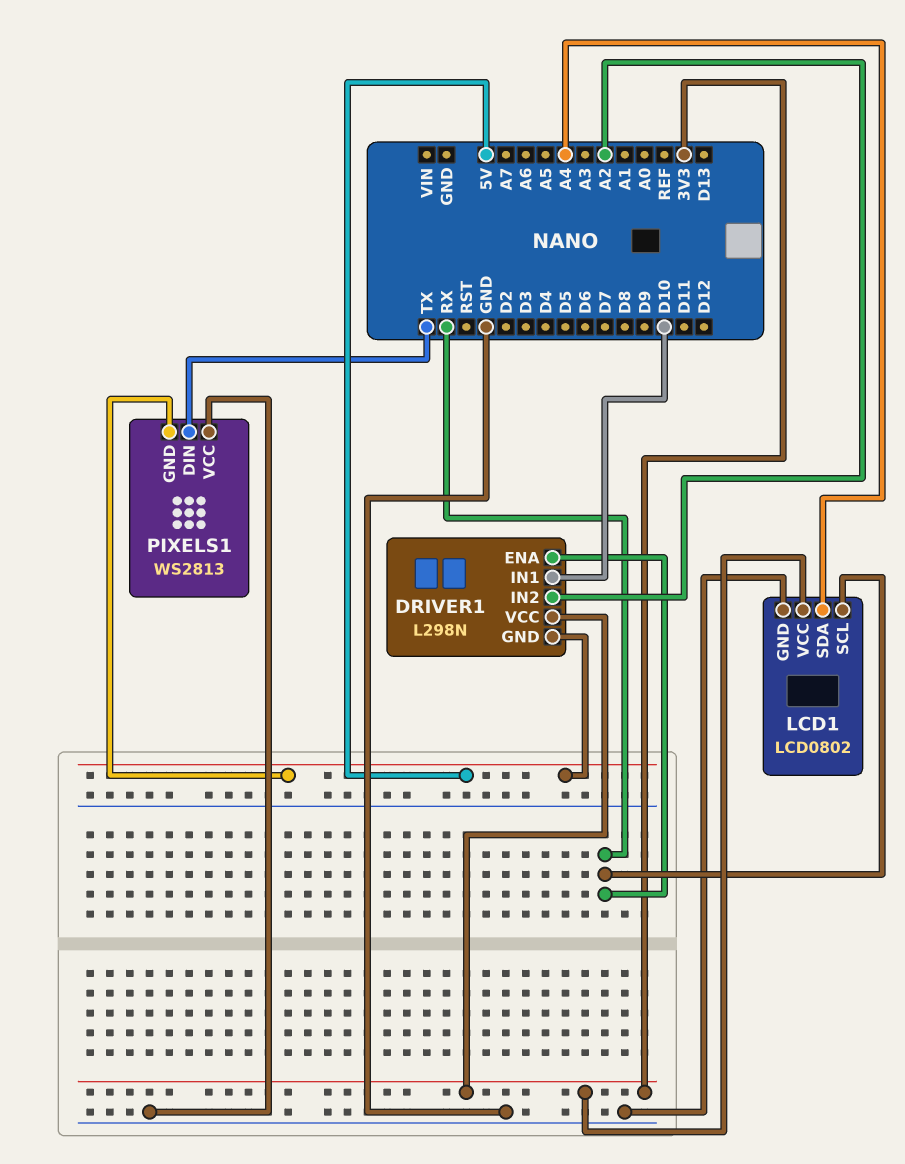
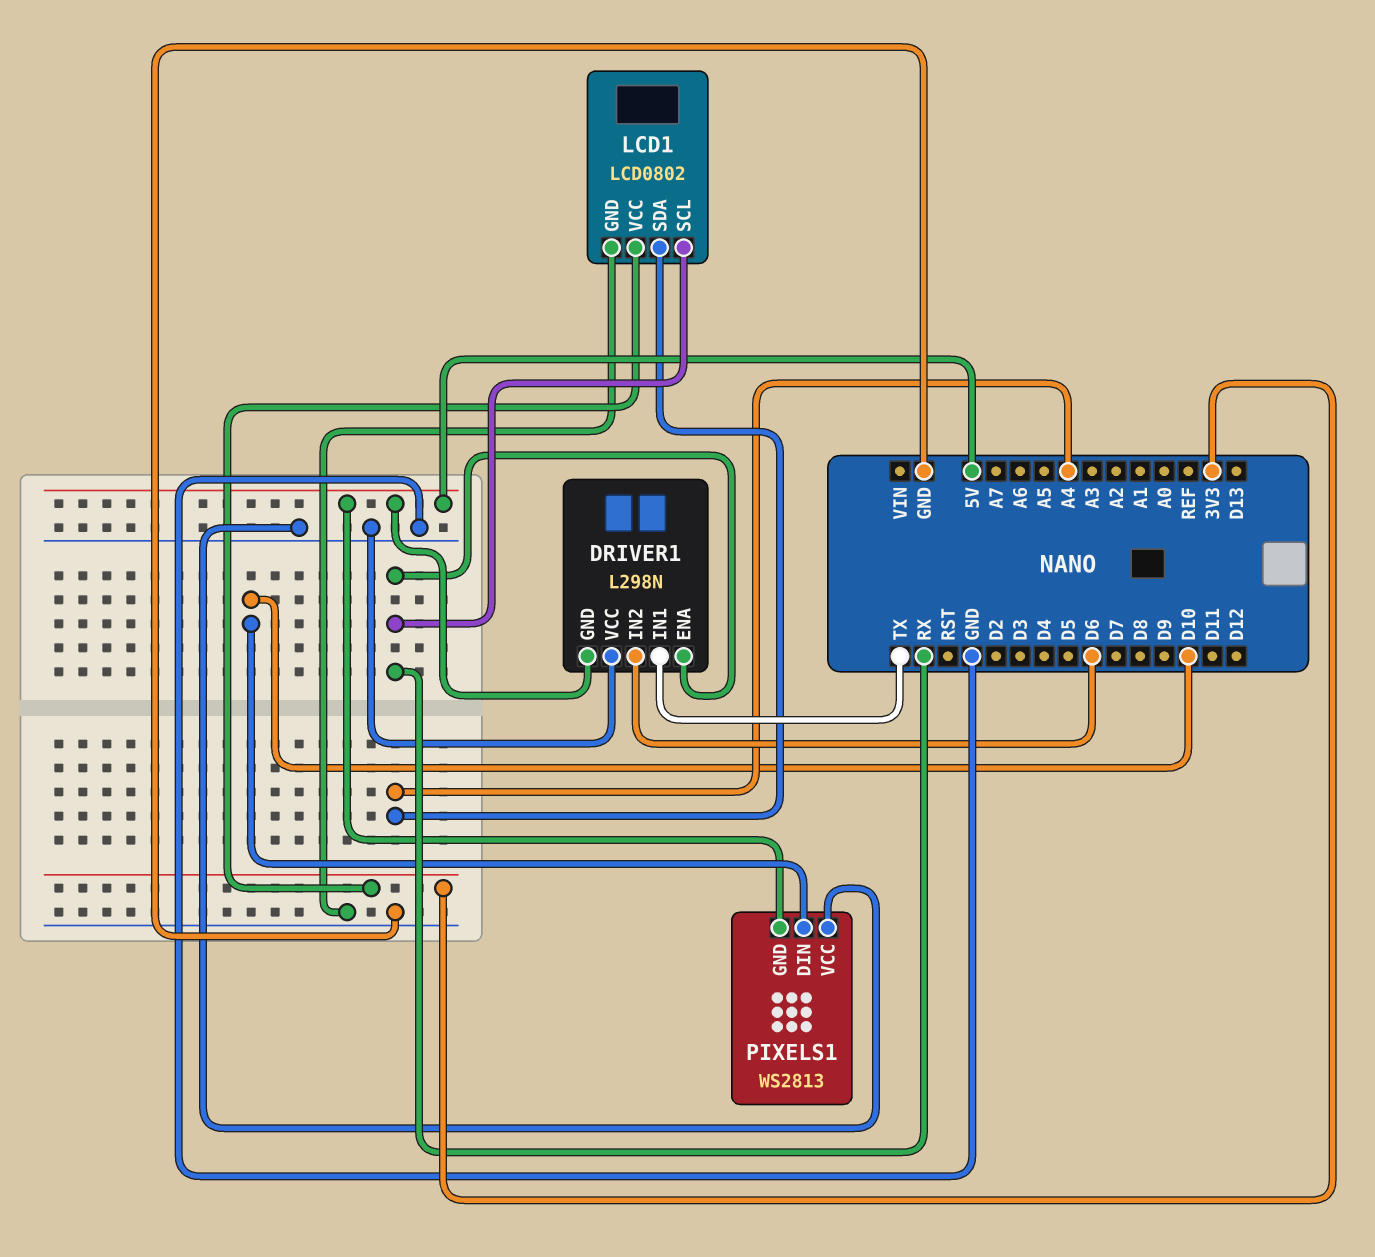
DRIVER1 pin IN1: D10 -> TX
DRIVER1 pin IN2: A2 -> D6
DRIVER1 pin VCC: 3V3 -> GND
PIXELS1 pin DIN: TX -> D10

